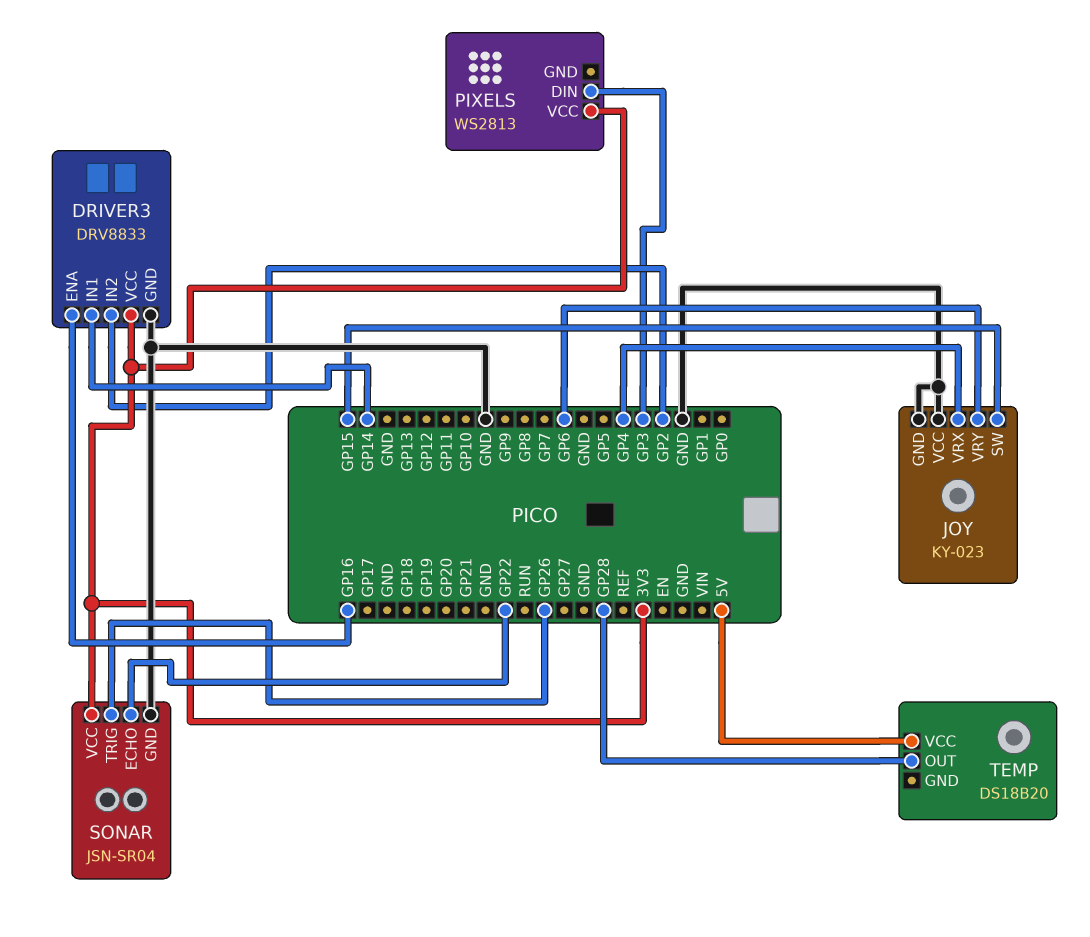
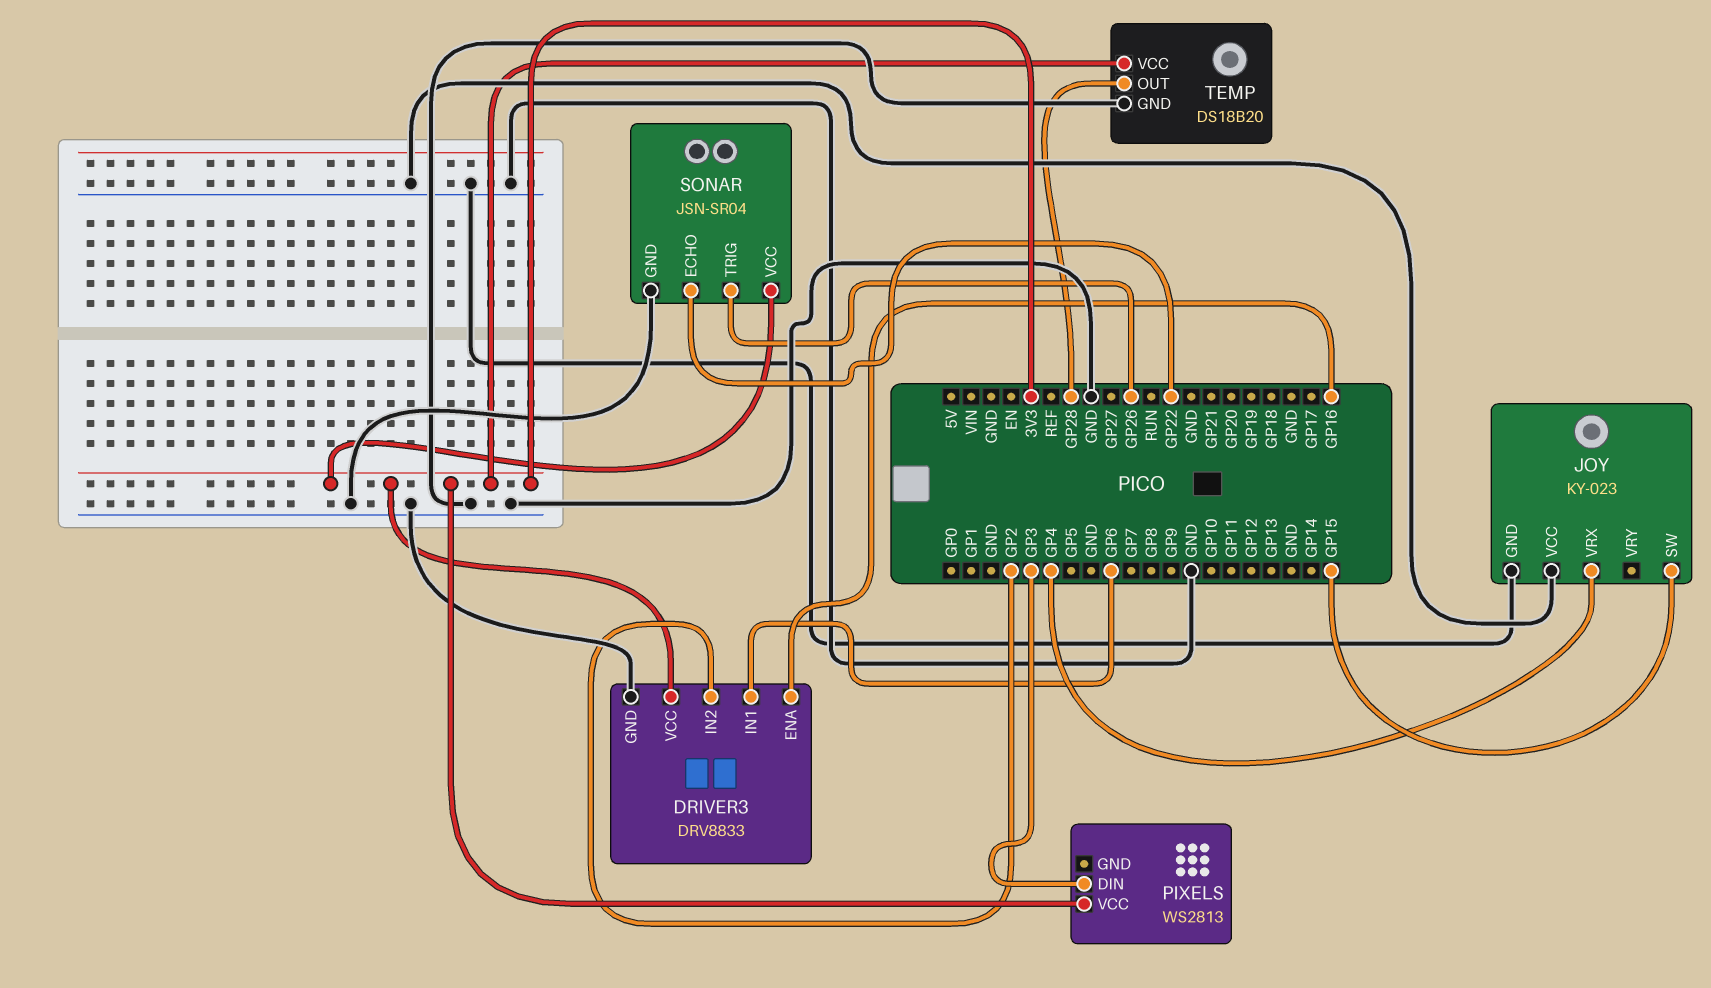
DRIVER3 pin IN1: GP14 -> GP6
JOY pin VRY: GP6 -> none
TEMP pin GND: none -> GND
TEMP pin VCC: 5V -> 3V3

